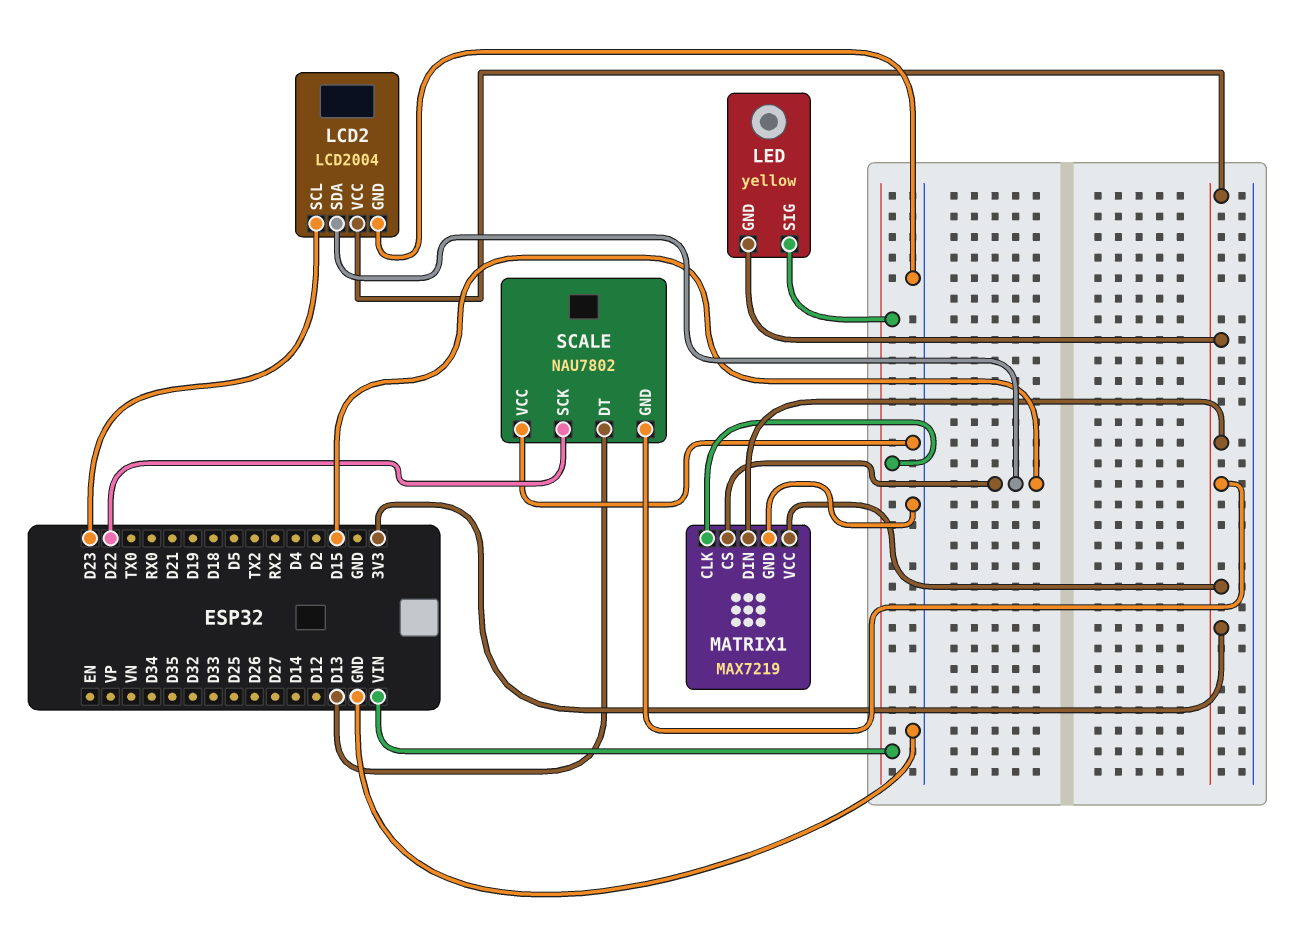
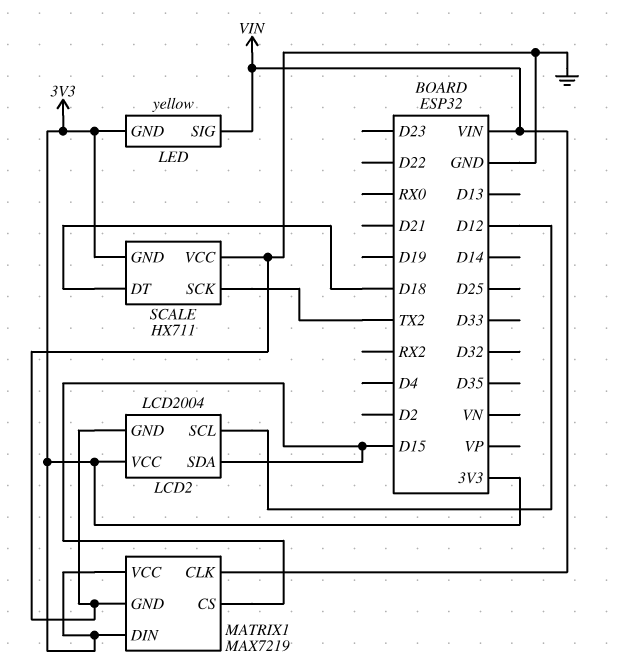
LCD2 pin SCL: D23 -> D12
SCALE: NAU7802 -> HX711
SCALE pin DT: D13 -> D18
SCALE pin SCK: D22 -> TX2

